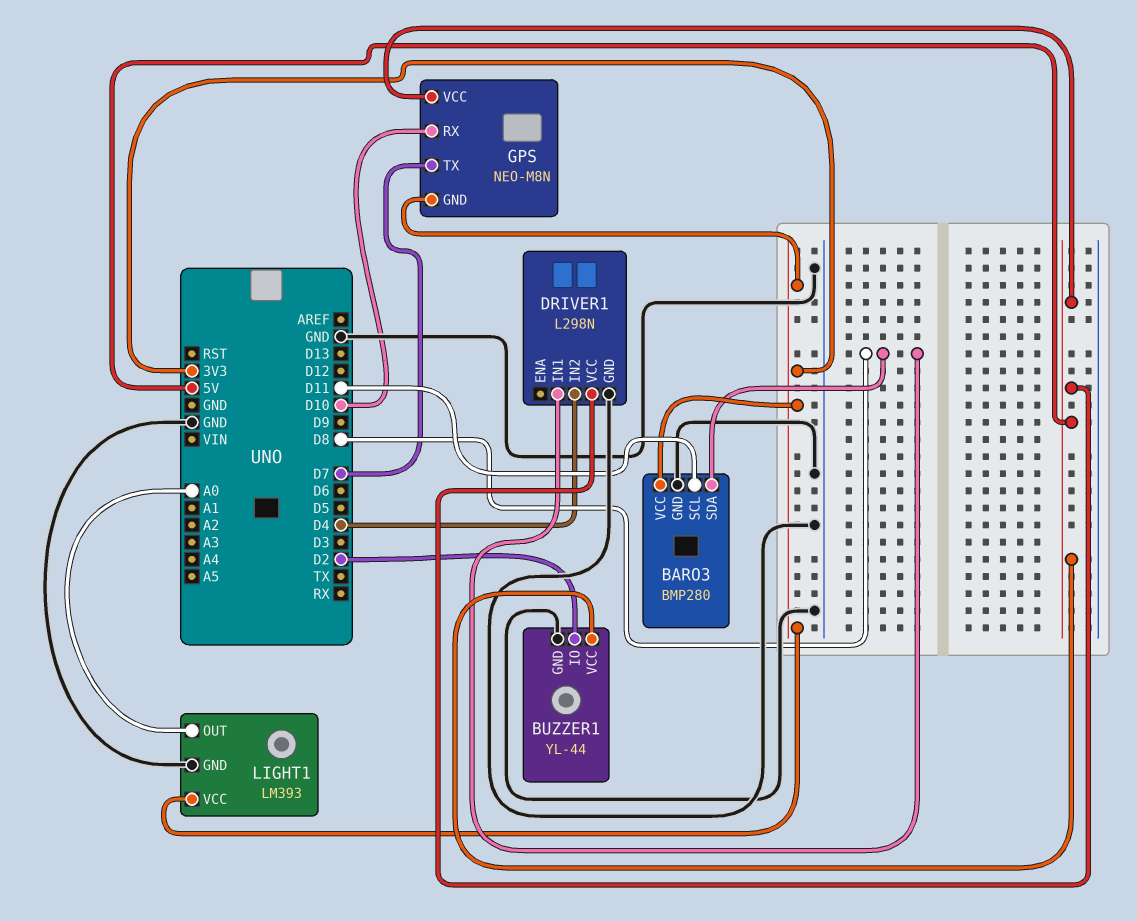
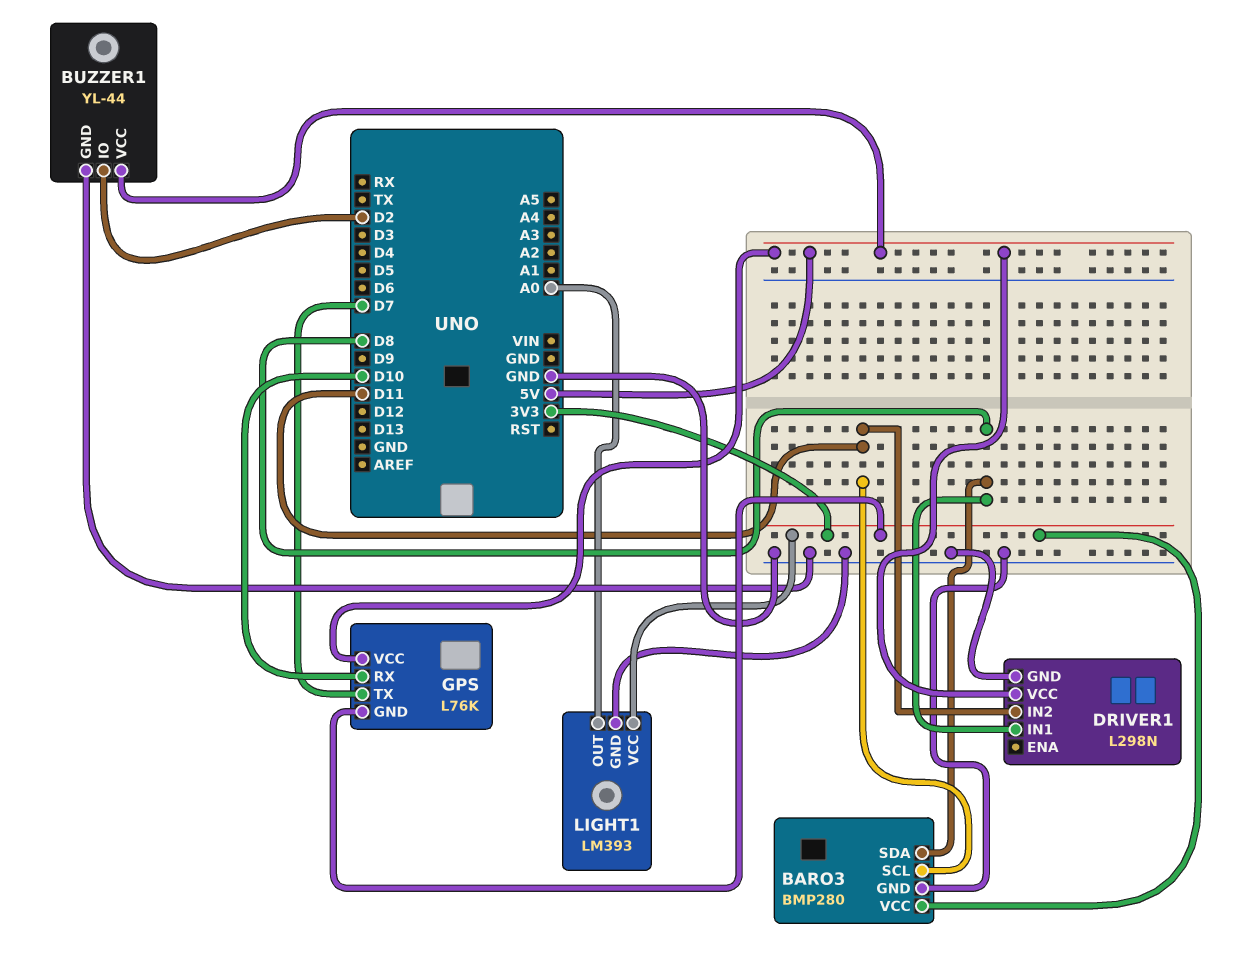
DRIVER1 pin IN2: D4 -> D11
GPS: NEO-M8N -> L76K

